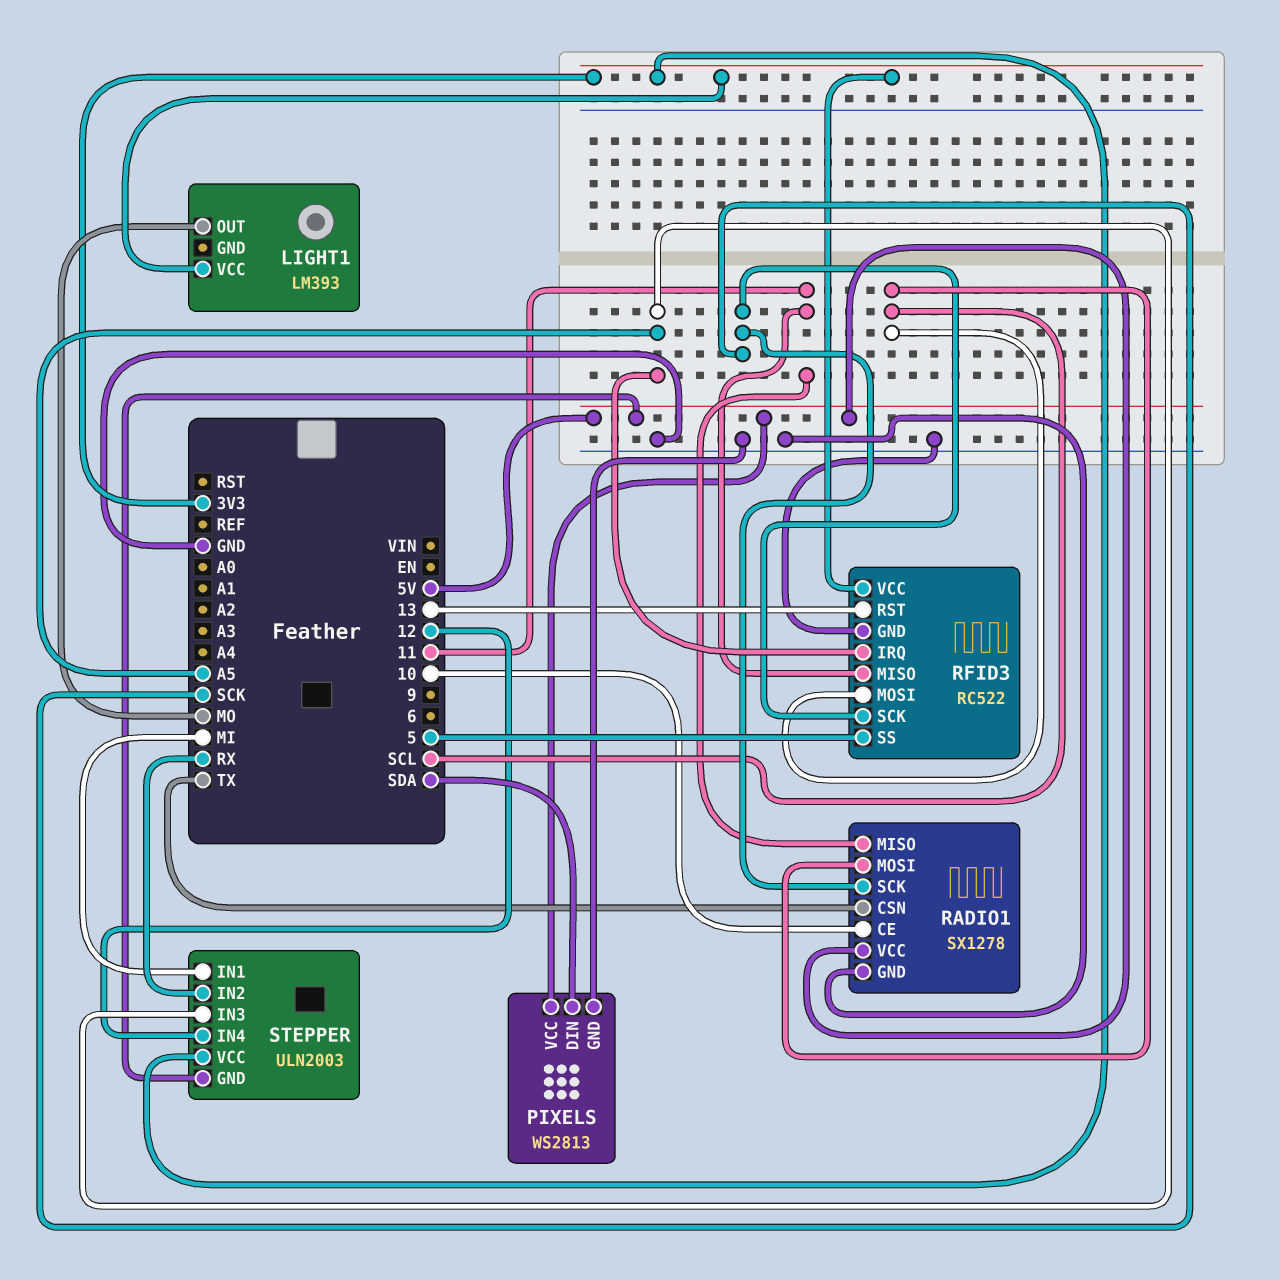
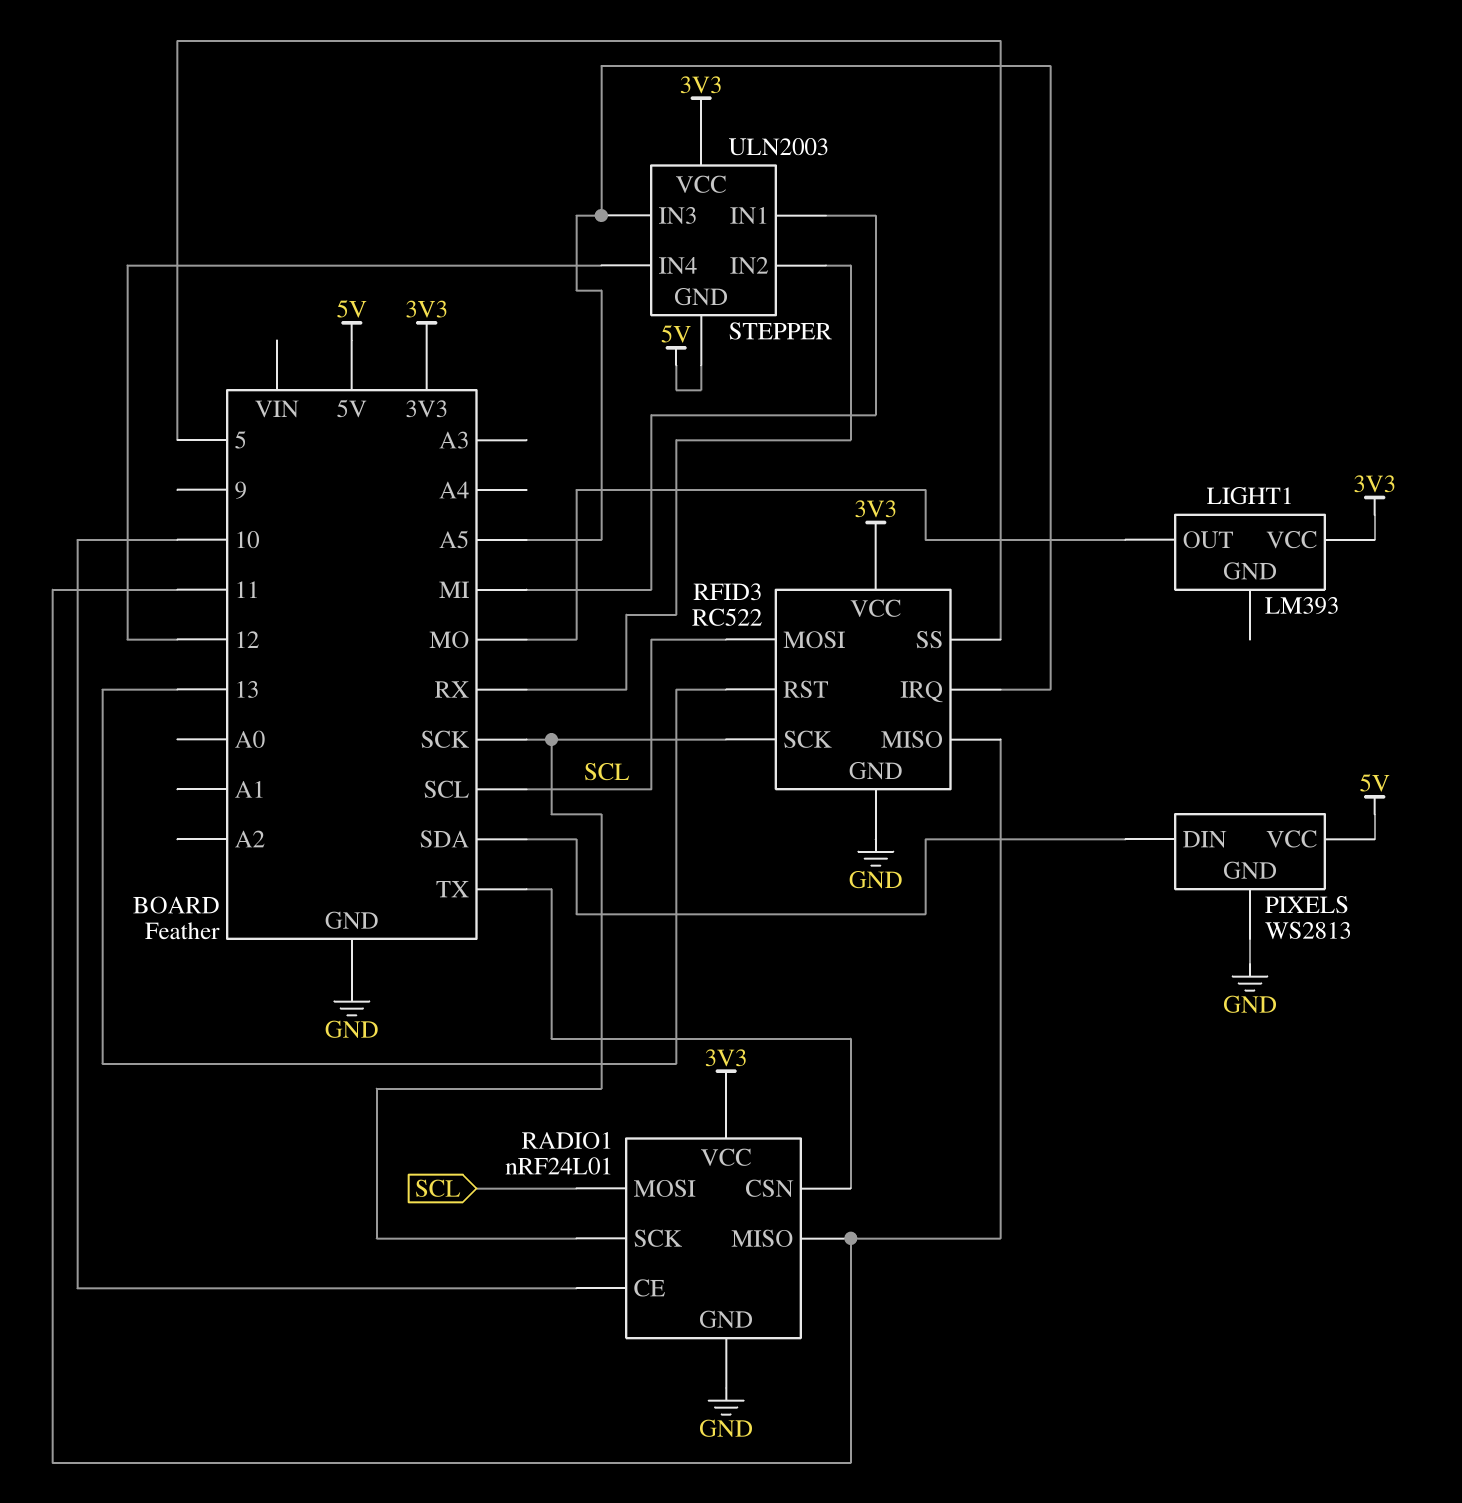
RADIO1: SX1278 -> nRF24L01
RADIO1 pin VCC: 5V -> 3V3

